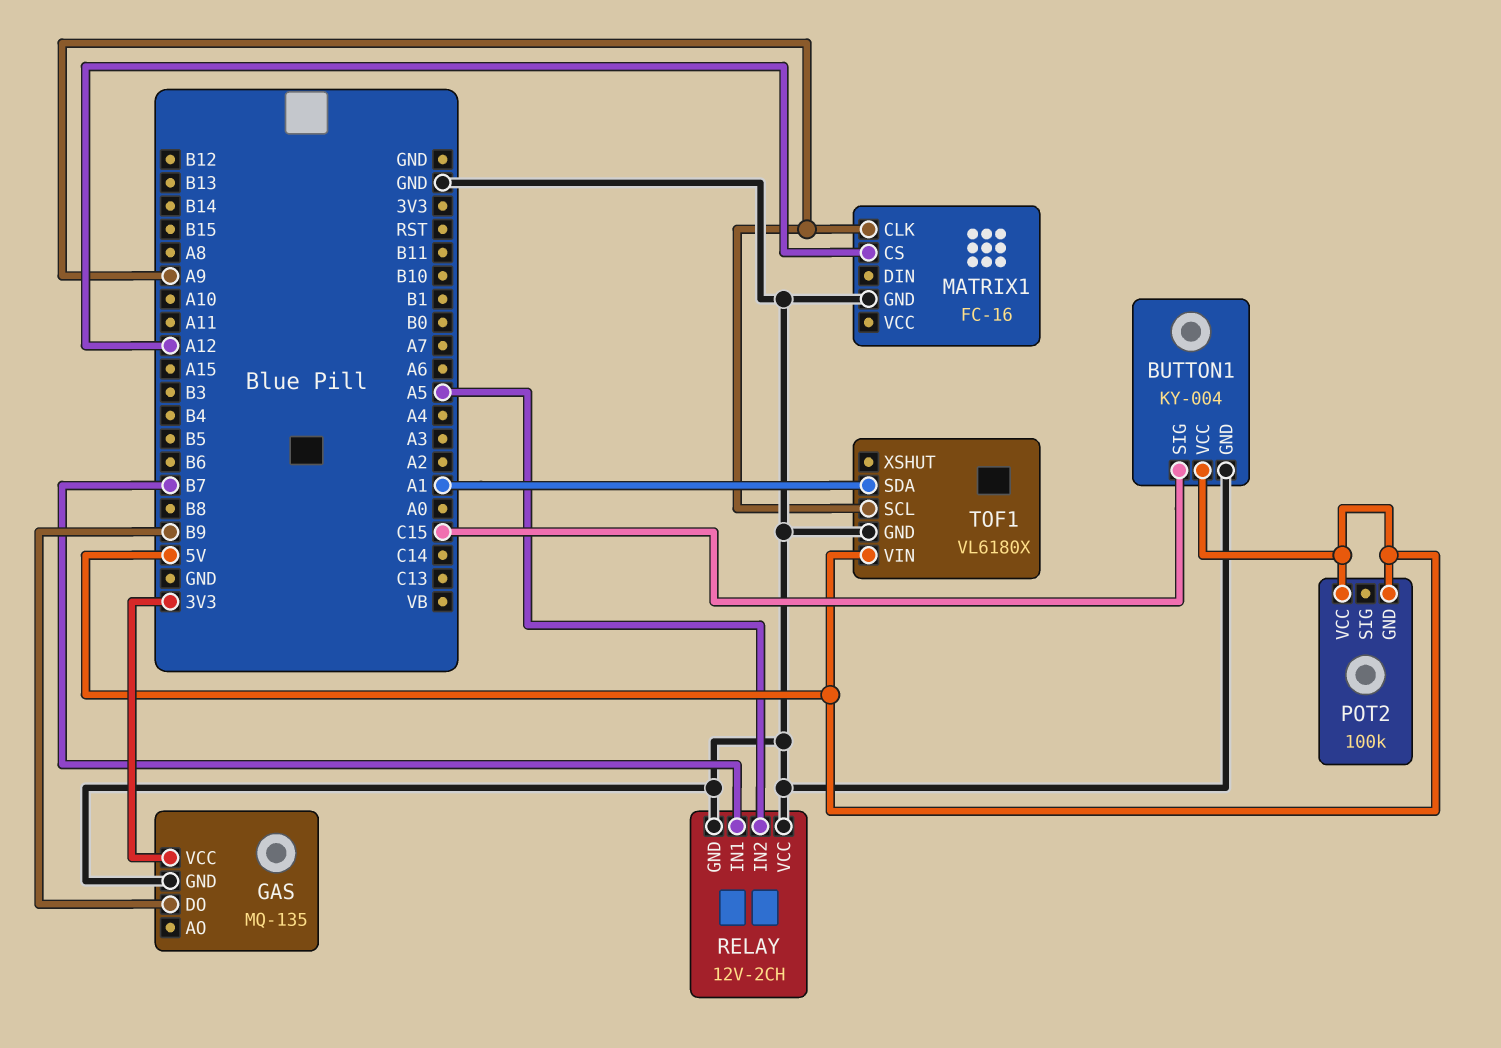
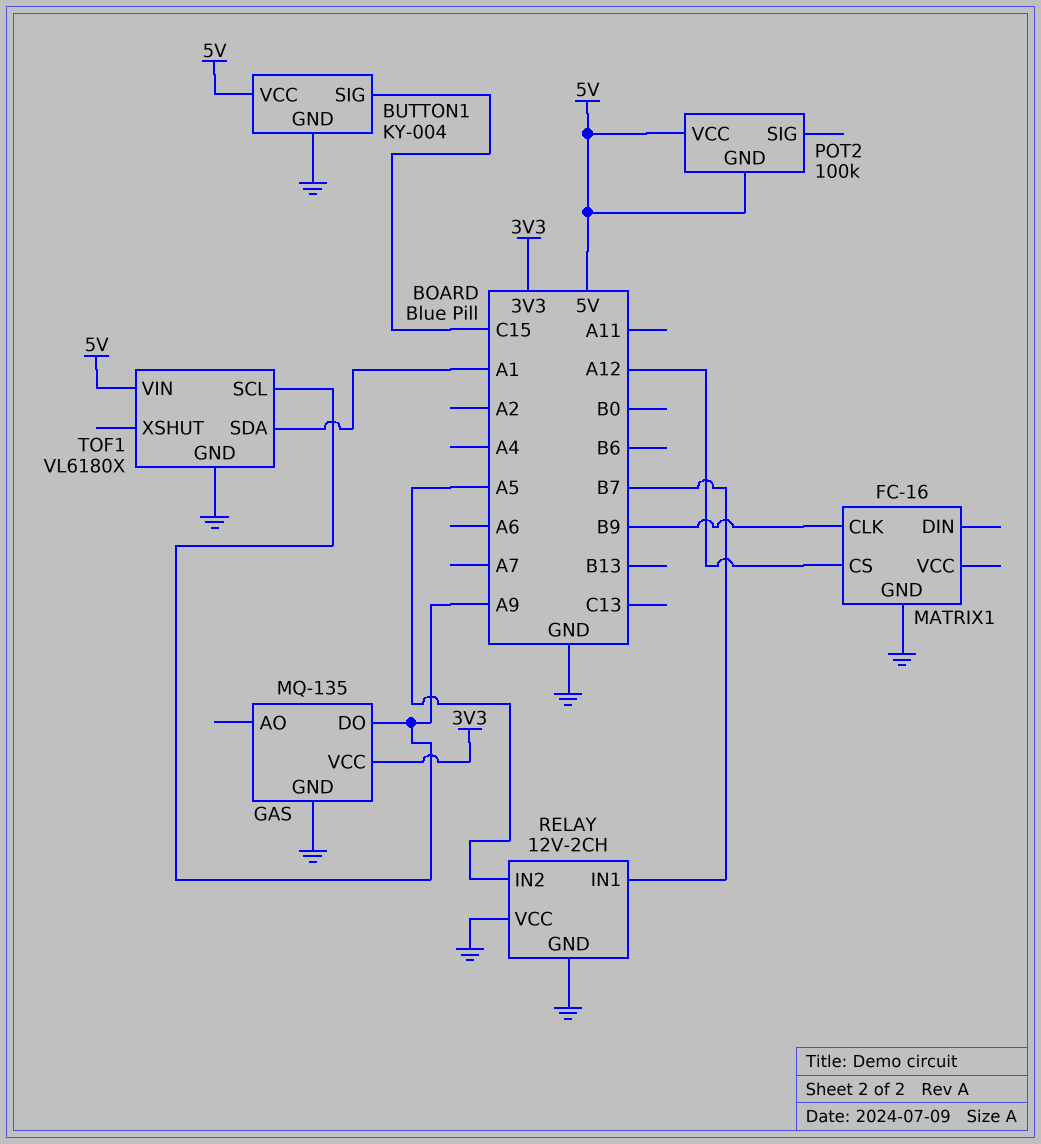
GAS pin DO: B9 -> A9
MATRIX1 pin CLK: A9 -> B9

